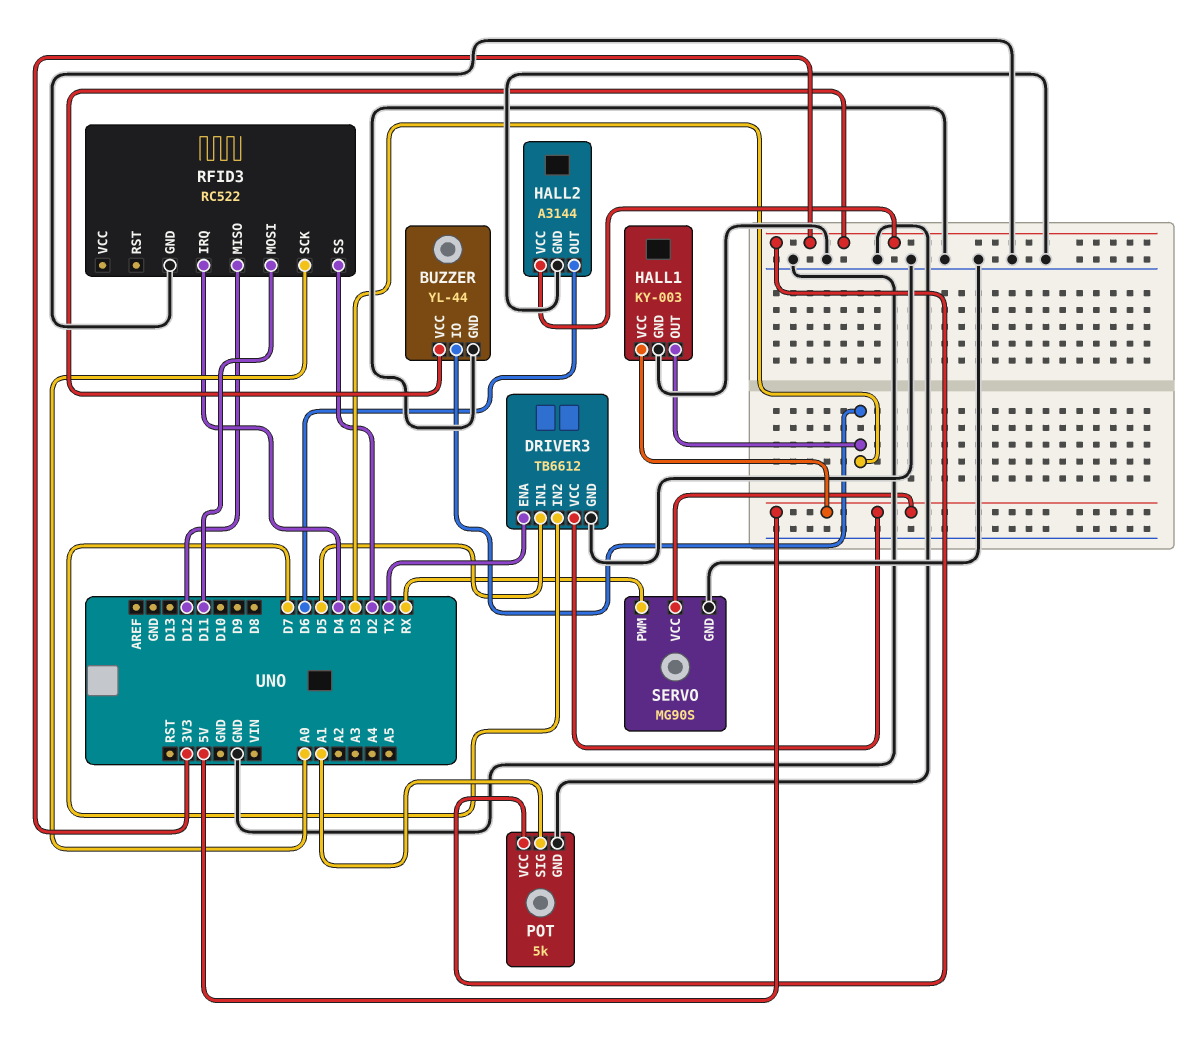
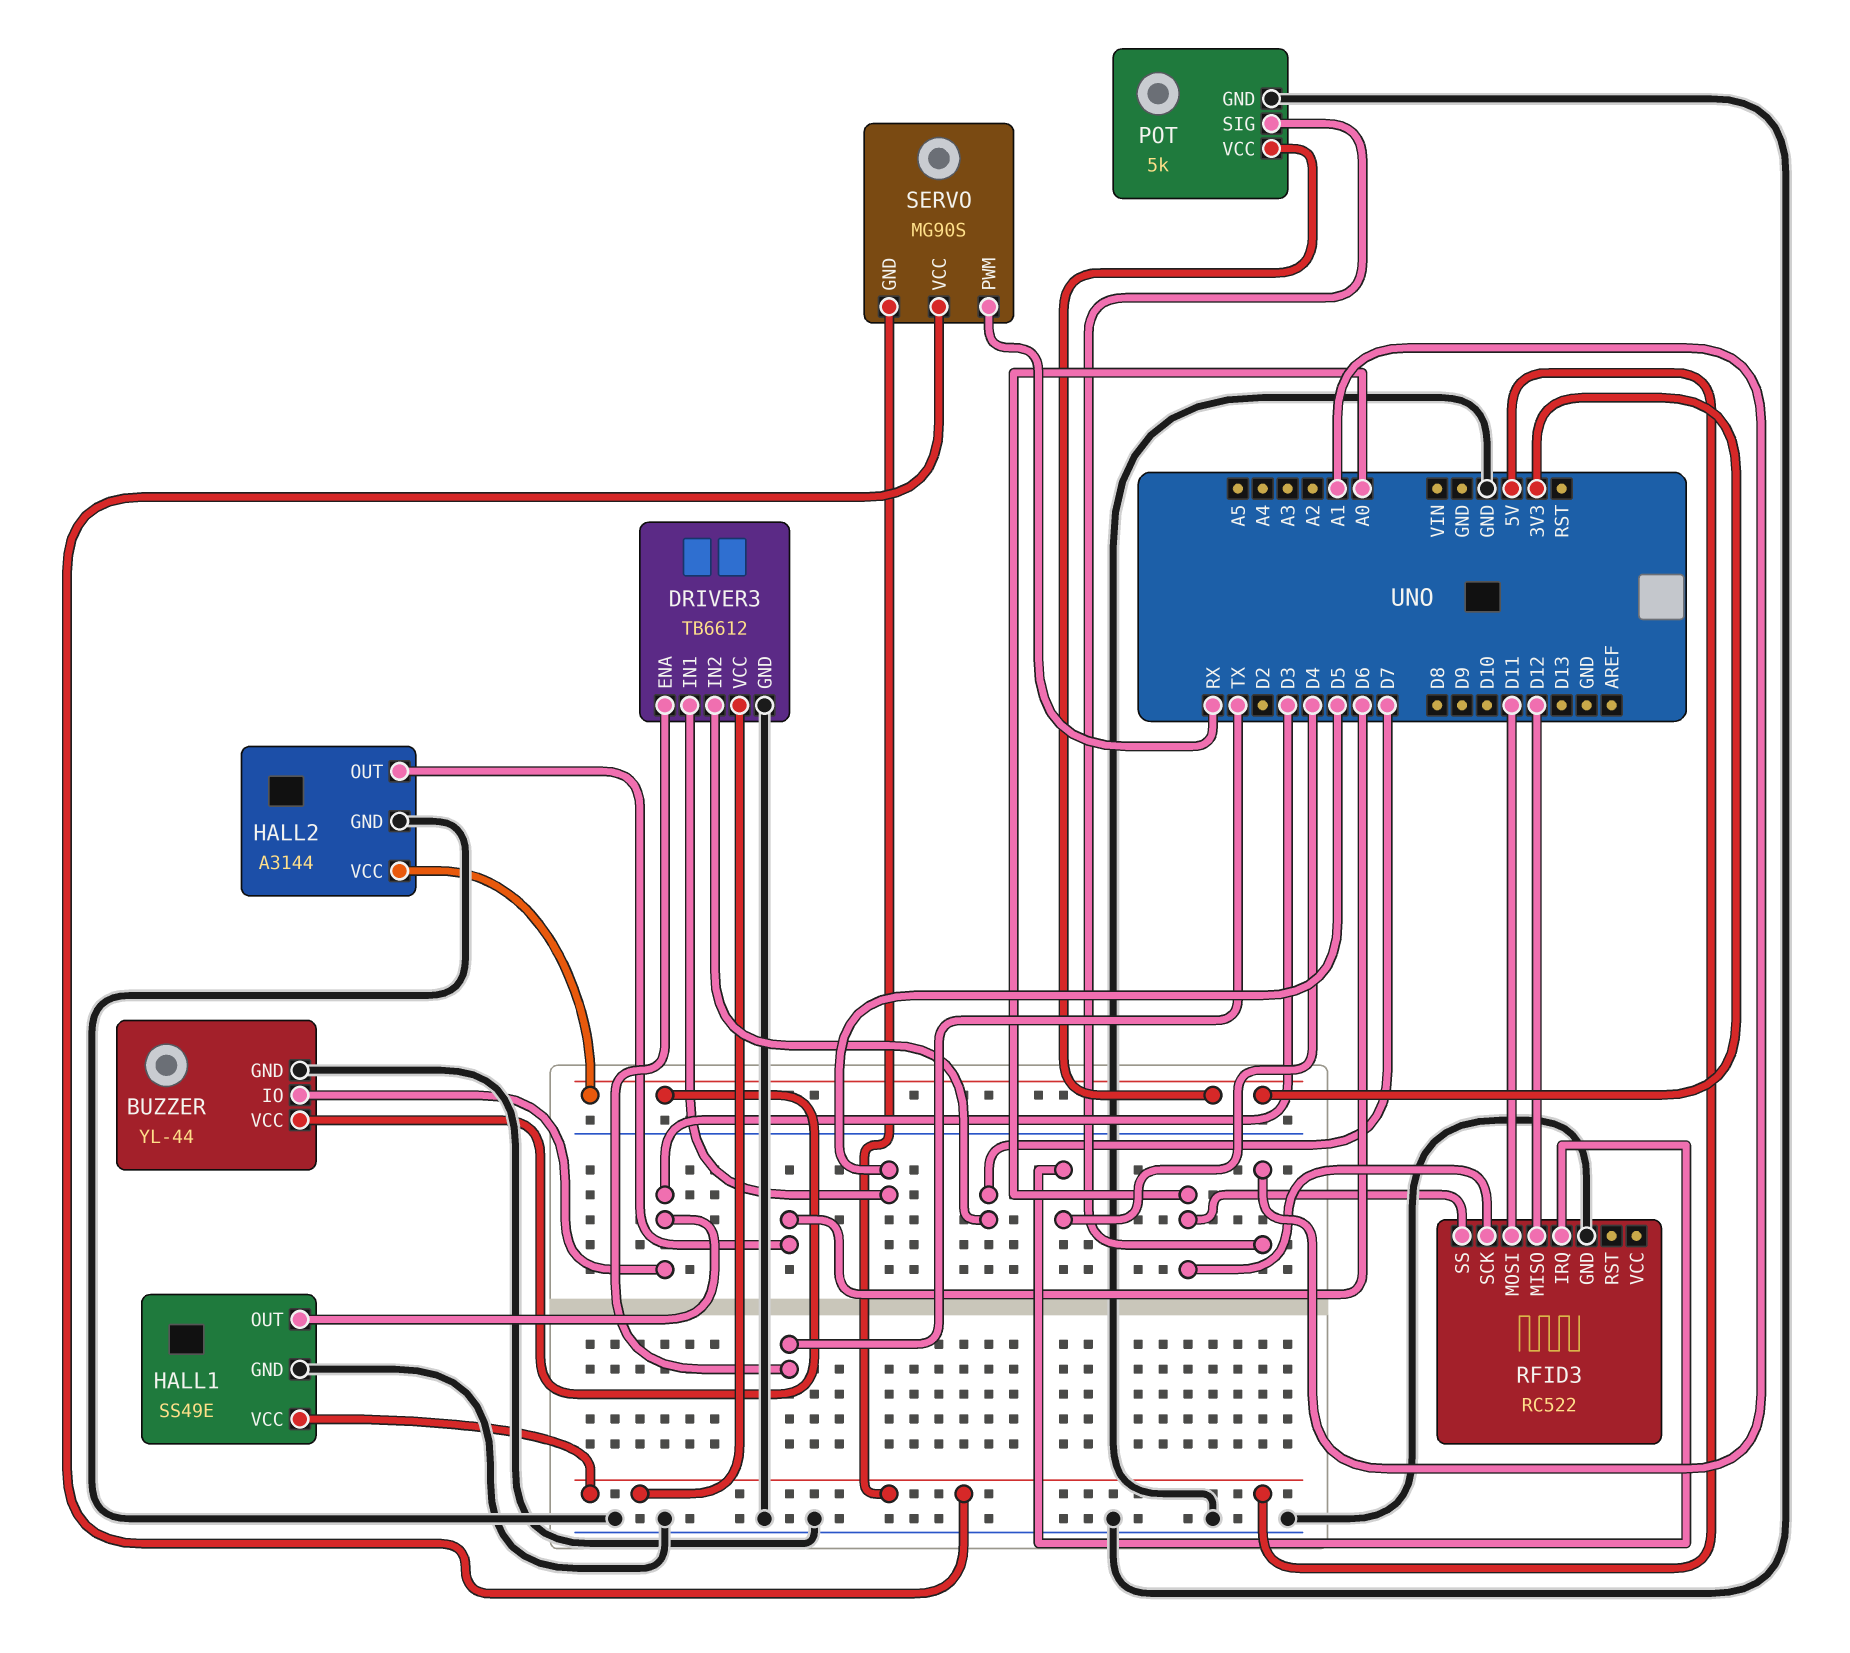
HALL1: KY-003 -> SS49E
RFID3 pin SS: D2 -> A0
SERVO pin GND: GND -> 5V

